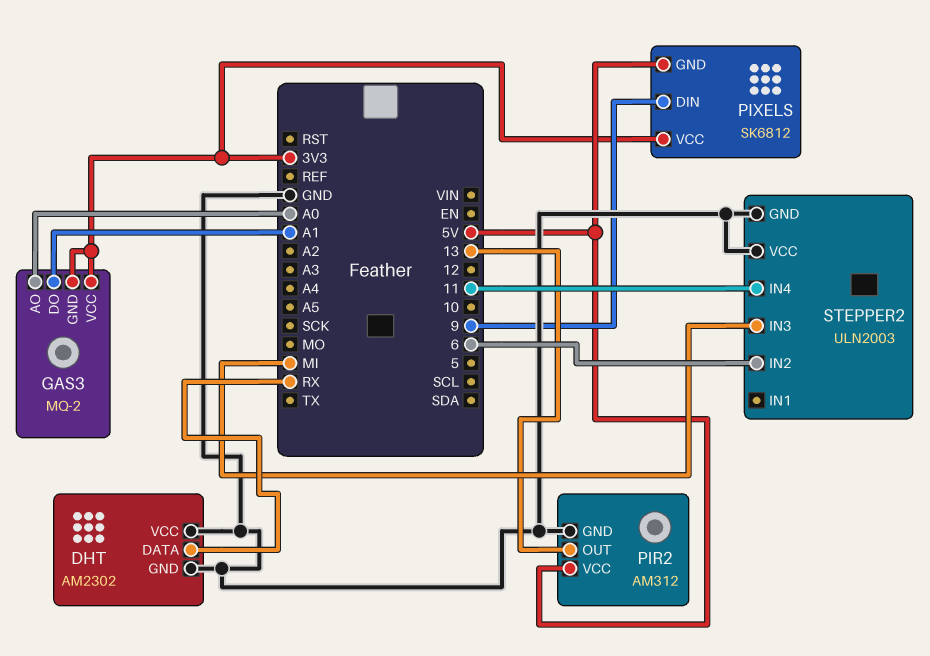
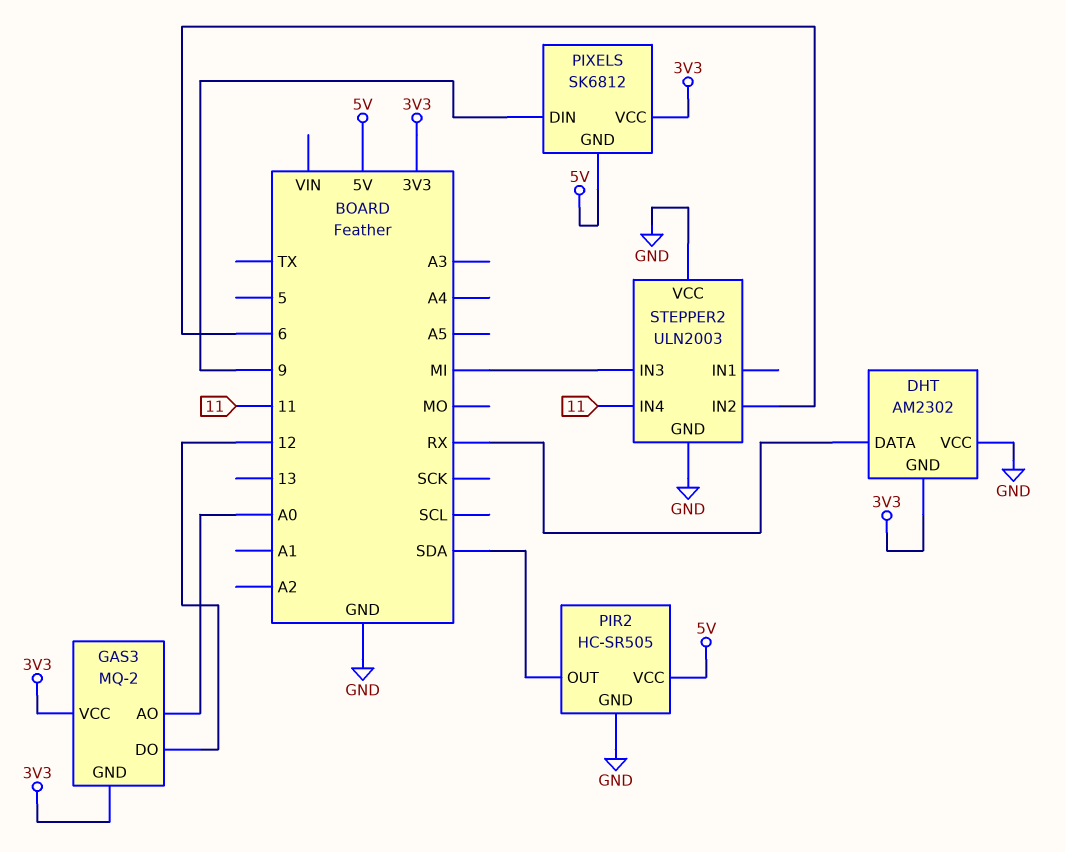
DHT pin GND: GND -> 3V3
GAS3 pin DO: A1 -> 12
PIR2: AM312 -> HC-SR505
PIR2 pin OUT: 13 -> SDA

